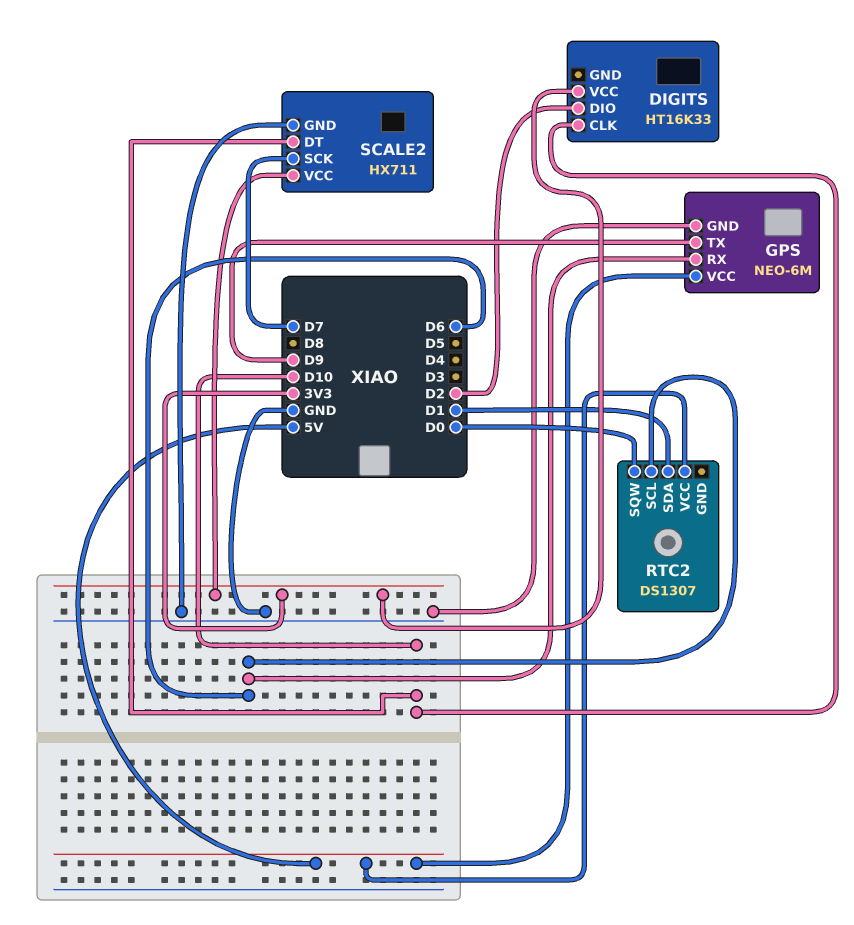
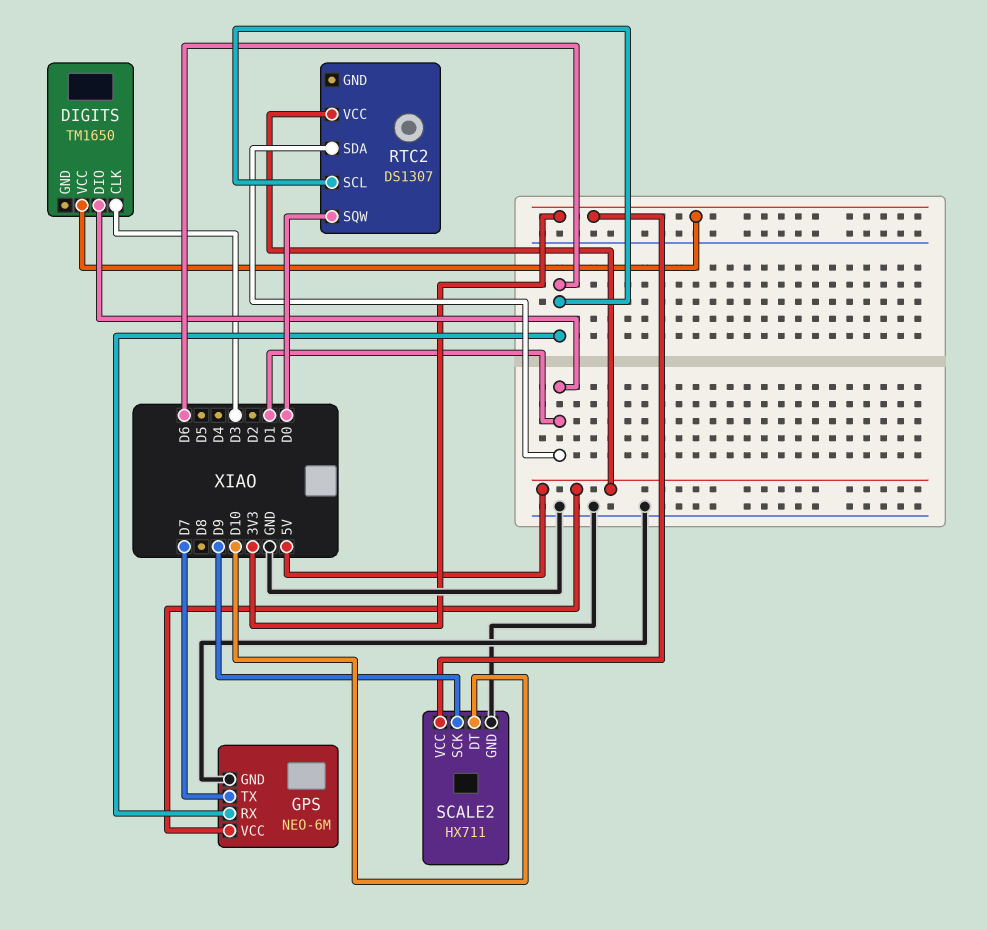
DIGITS: HT16K33 -> TM1650
DIGITS pin CLK: D10 -> D3
DIGITS pin DIO: D2 -> D1
GPS pin TX: D9 -> D7
SCALE2 pin SCK: D7 -> D9

